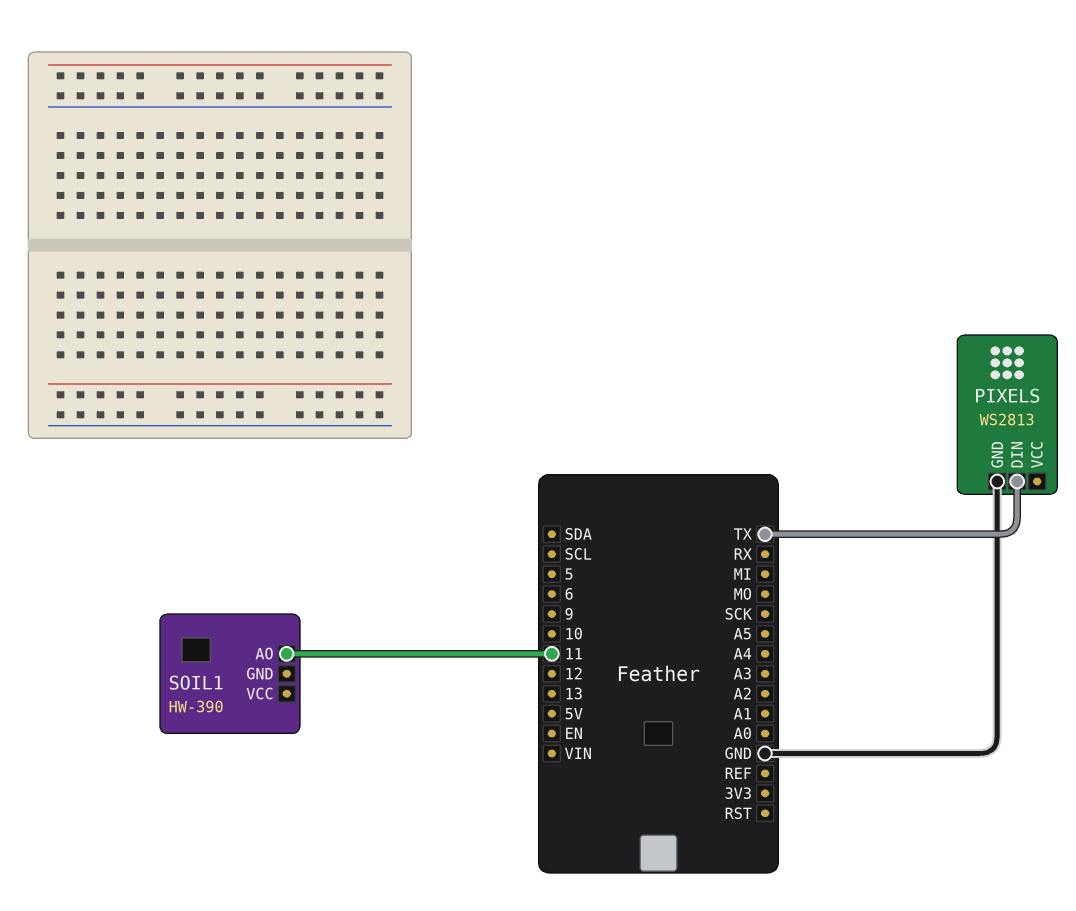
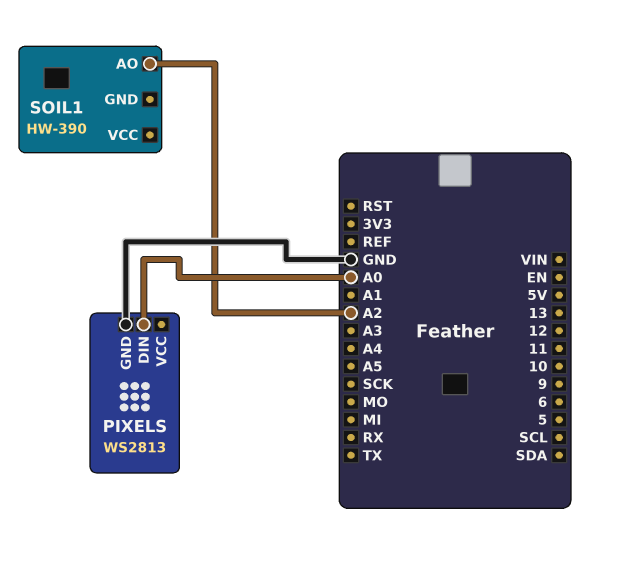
PIXELS pin DIN: TX -> A0
SOIL1 pin AO: 11 -> A2

